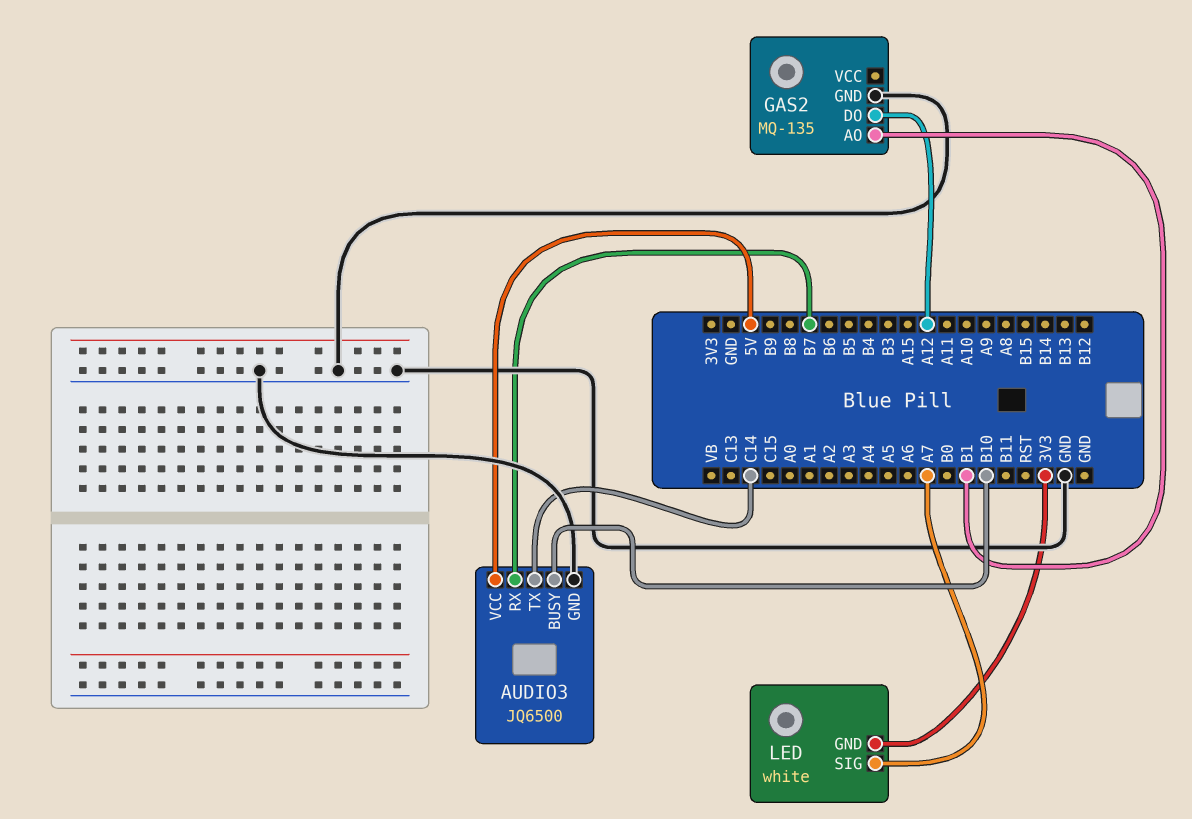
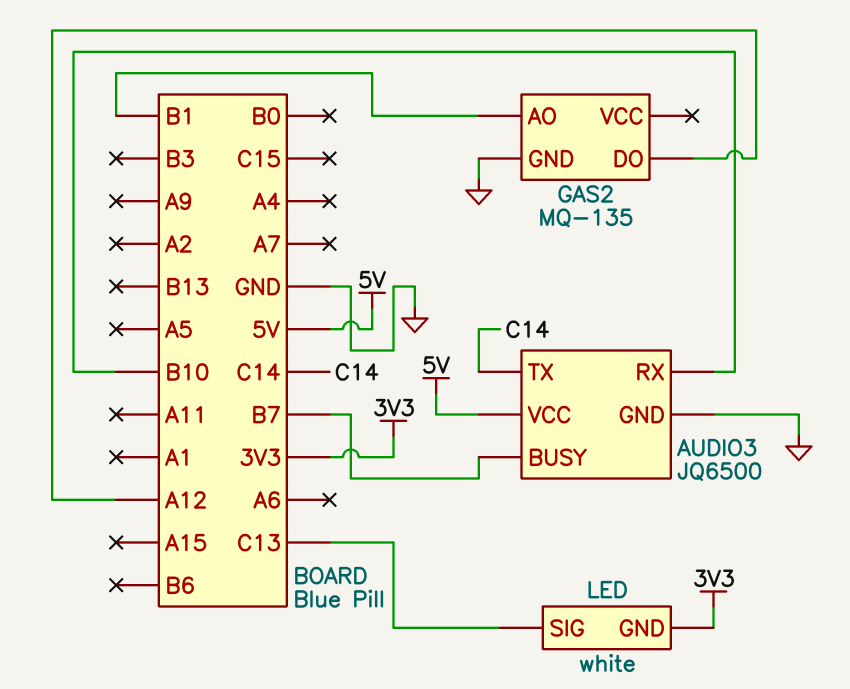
AUDIO3 pin BUSY: B10 -> B7
AUDIO3 pin RX: B7 -> B10
LED pin SIG: A7 -> C13

